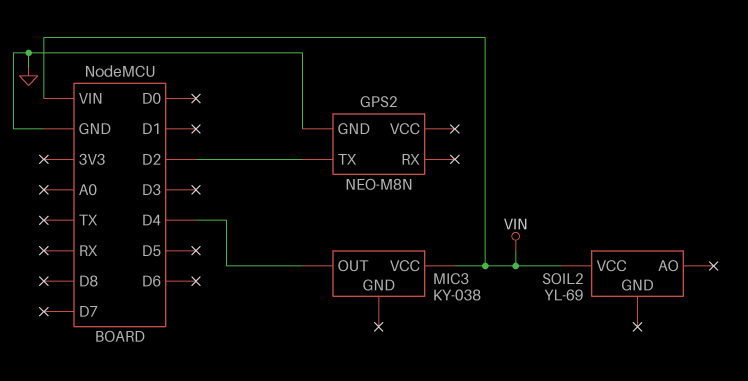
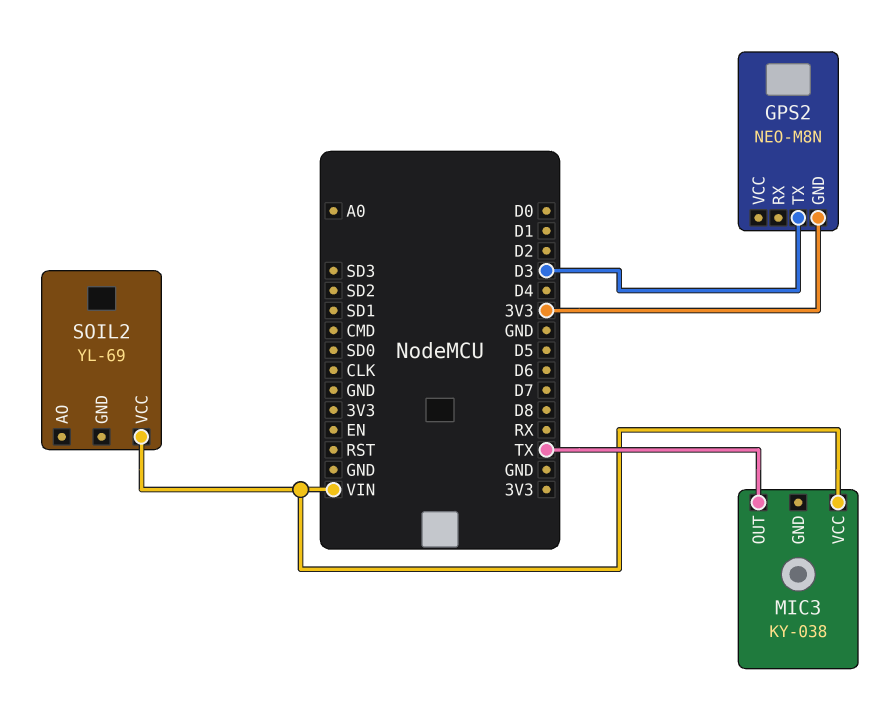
GPS2 pin GND: GND -> 3V3
GPS2 pin TX: D2 -> D3
MIC3 pin OUT: D4 -> TX

